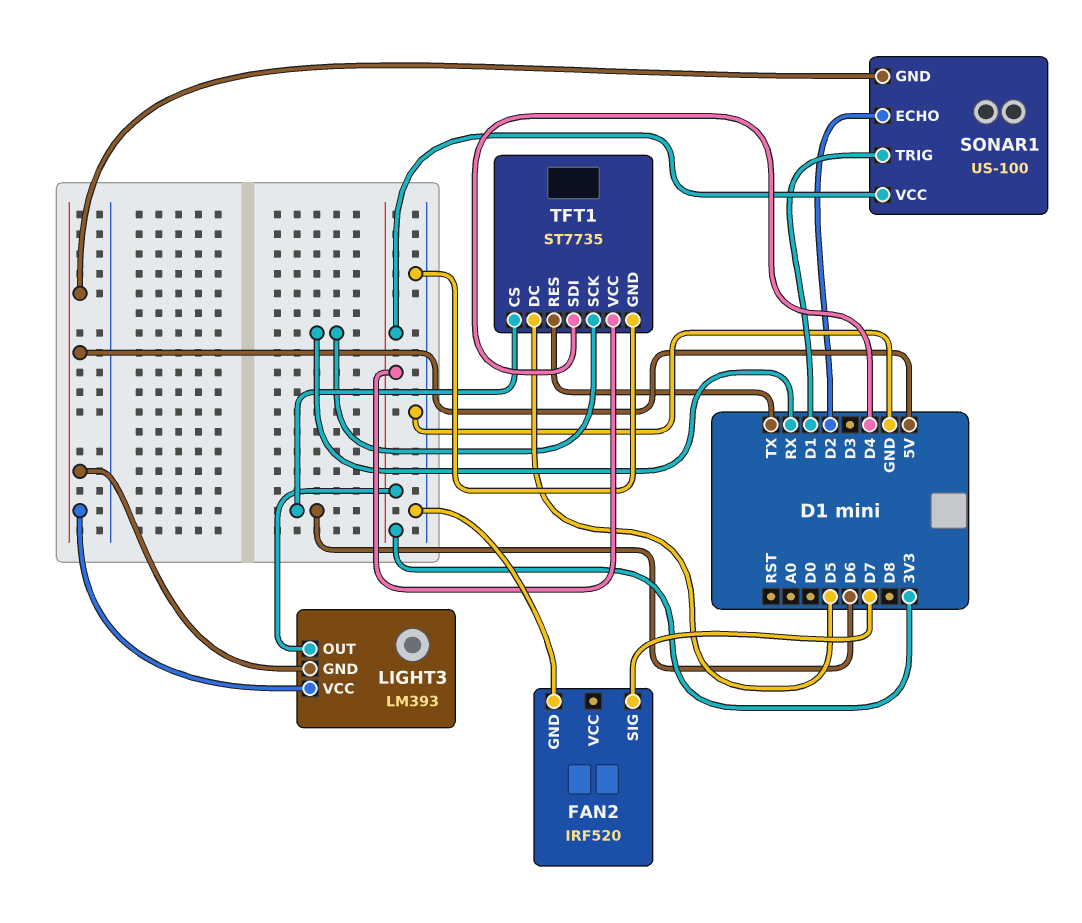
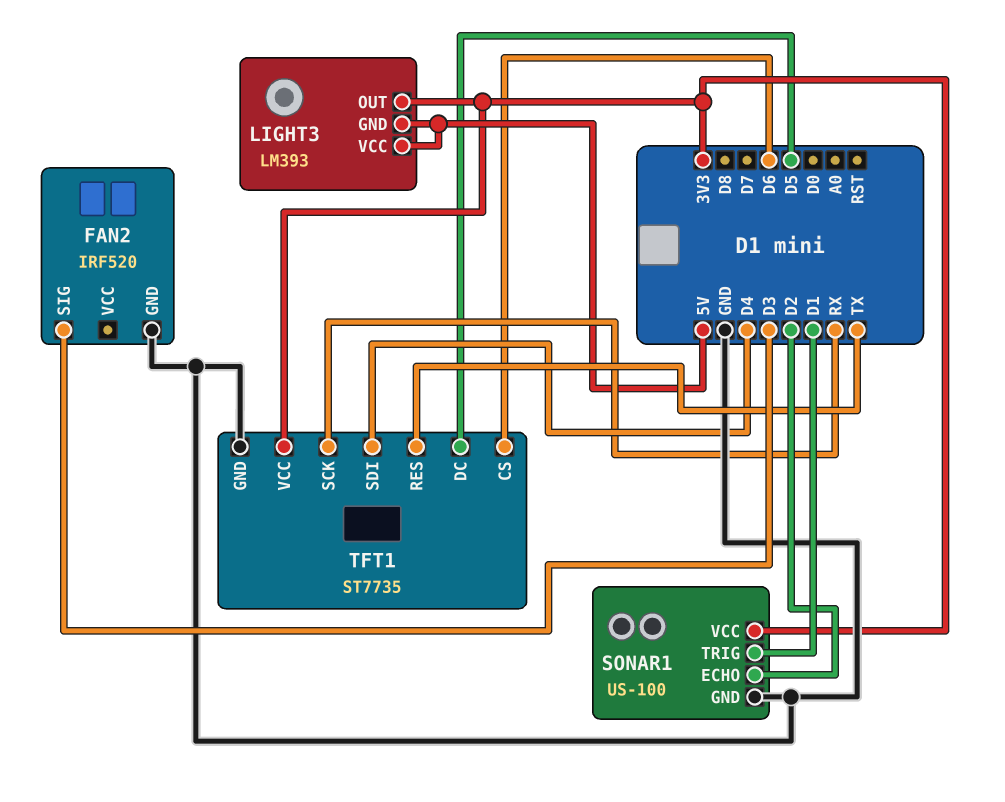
FAN2 pin SIG: D7 -> D3
SONAR1 pin GND: 5V -> GND

